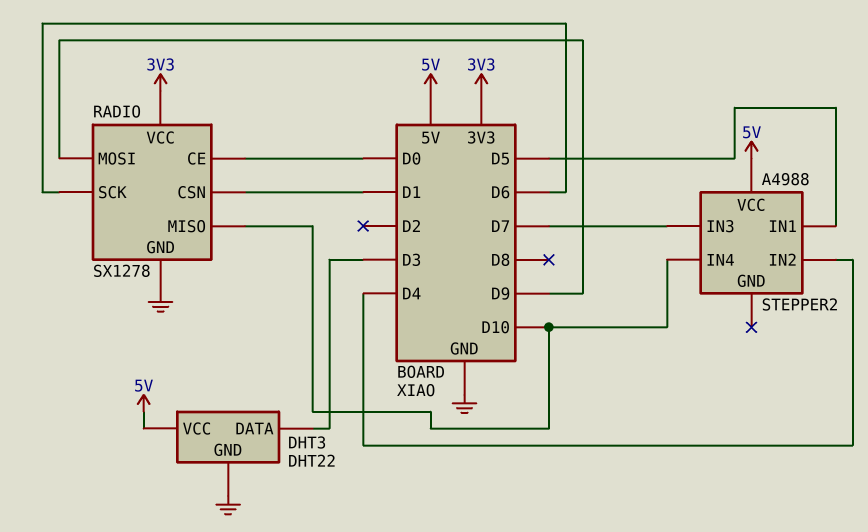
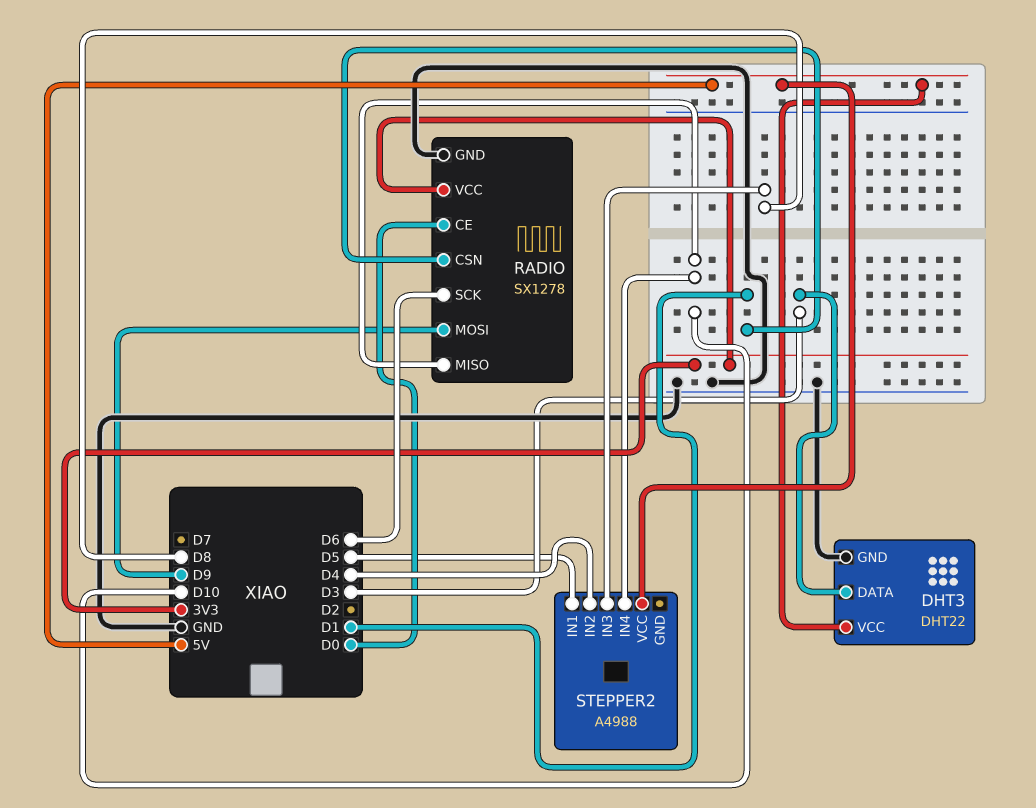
STEPPER2 pin IN3: D7 -> D8

